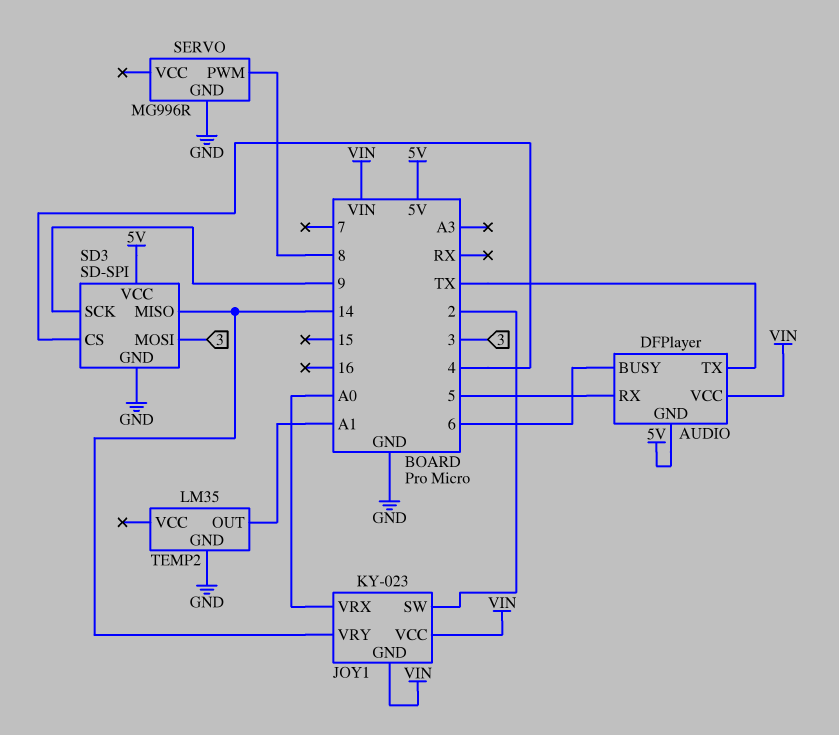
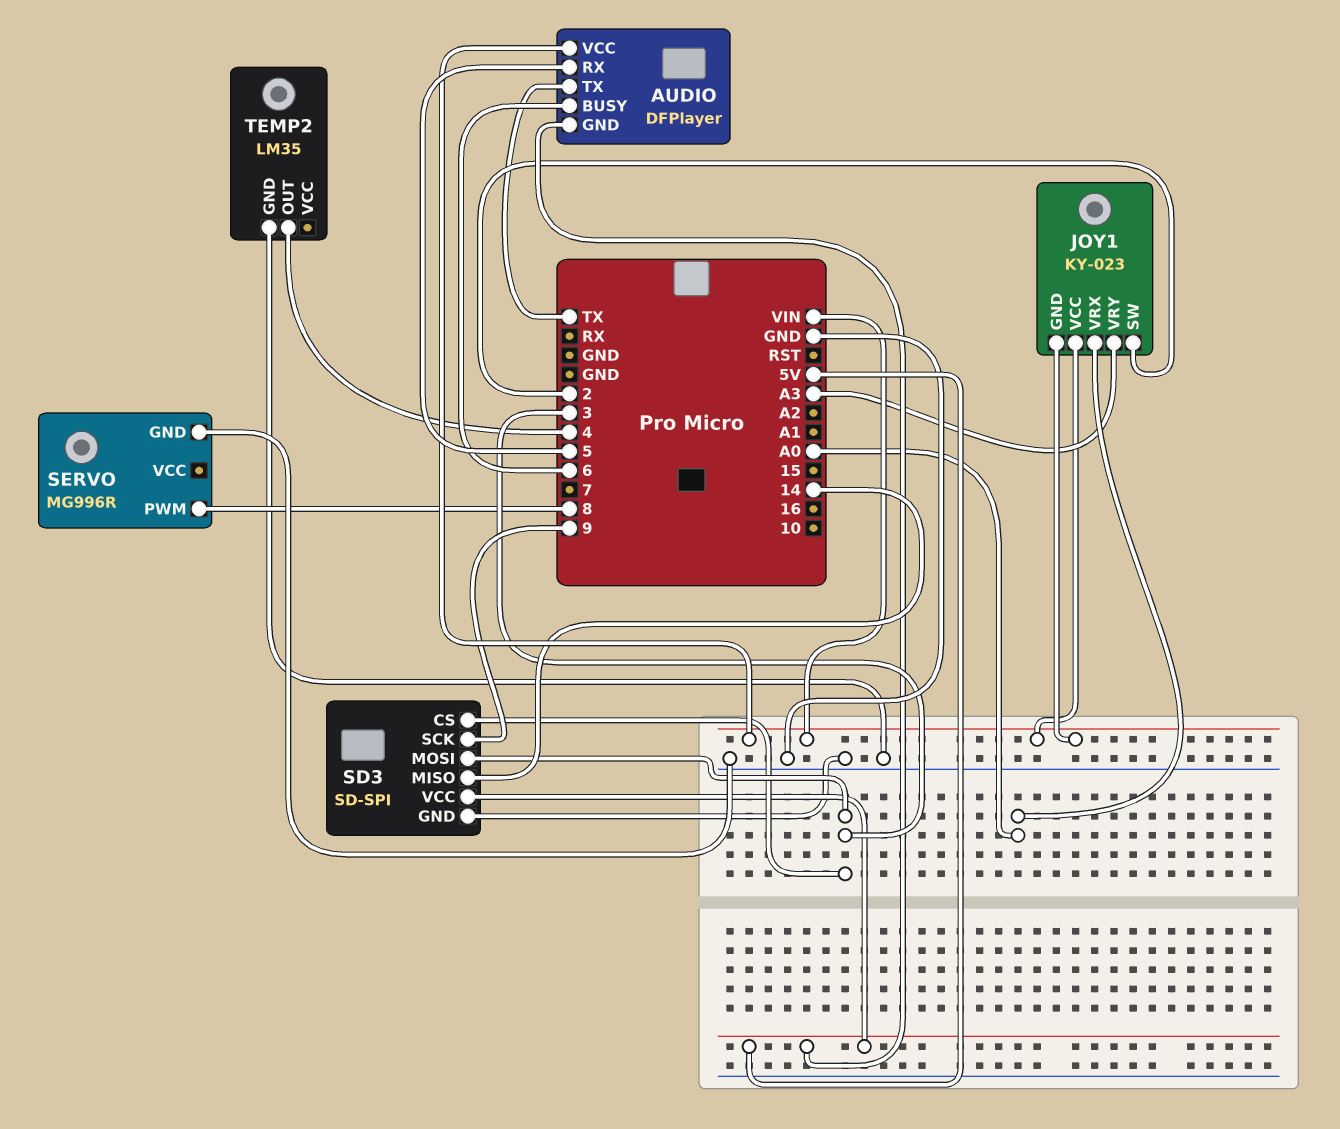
JOY1 pin VRY: 14 -> A3
SD3 pin CS: 4 -> 3
TEMP2 pin OUT: A1 -> 4

